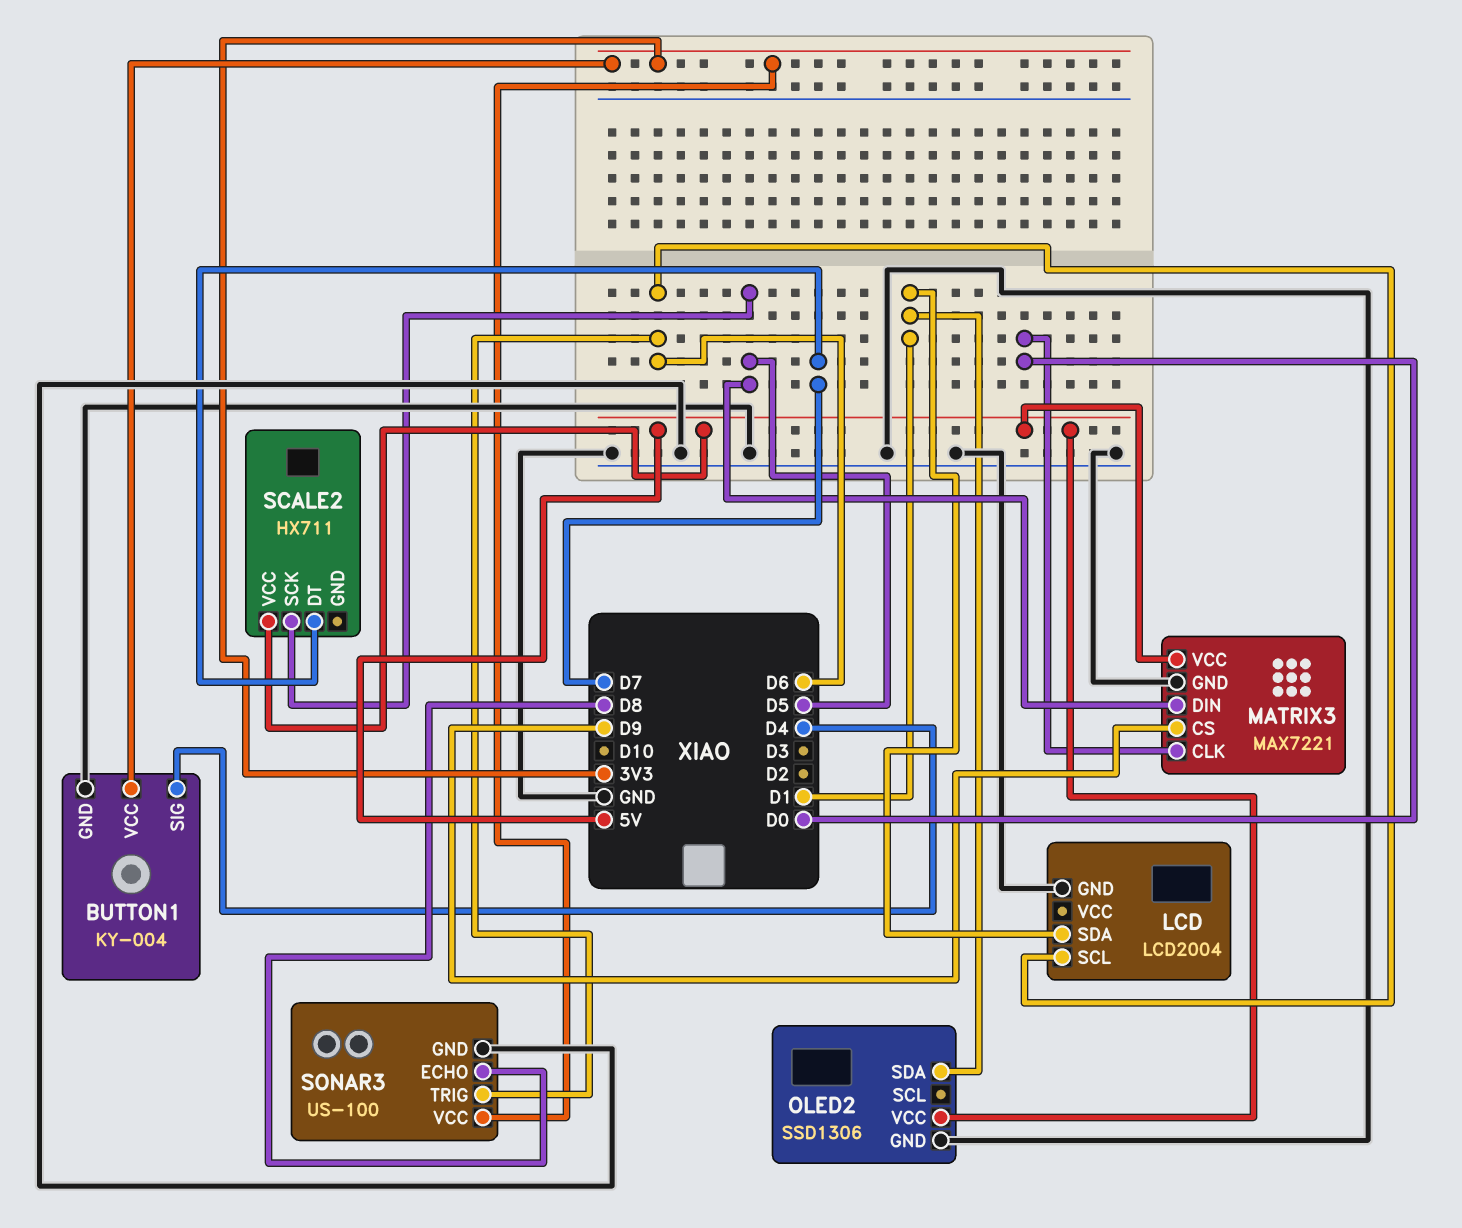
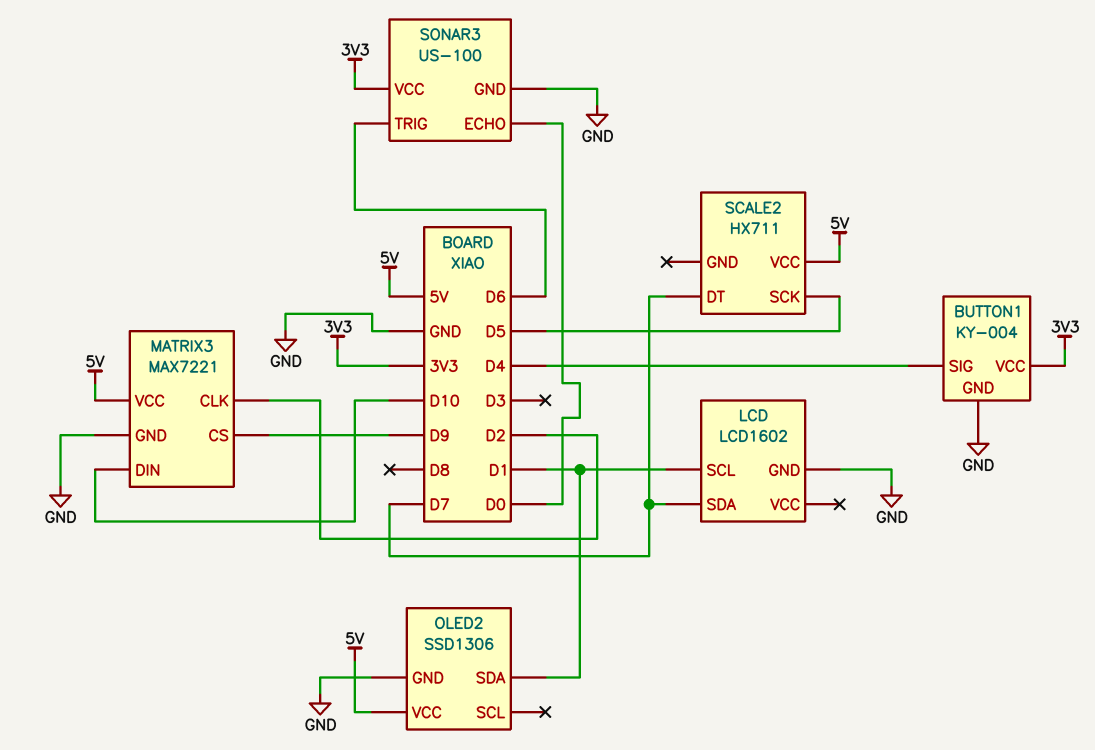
LCD: LCD2004 -> LCD1602
LCD pin SCL: D6 -> D1
LCD pin SDA: D1 -> D7
MATRIX3 pin CLK: D0 -> D2
MATRIX3 pin DIN: D5 -> D10
SONAR3 pin ECHO: D8 -> D0

